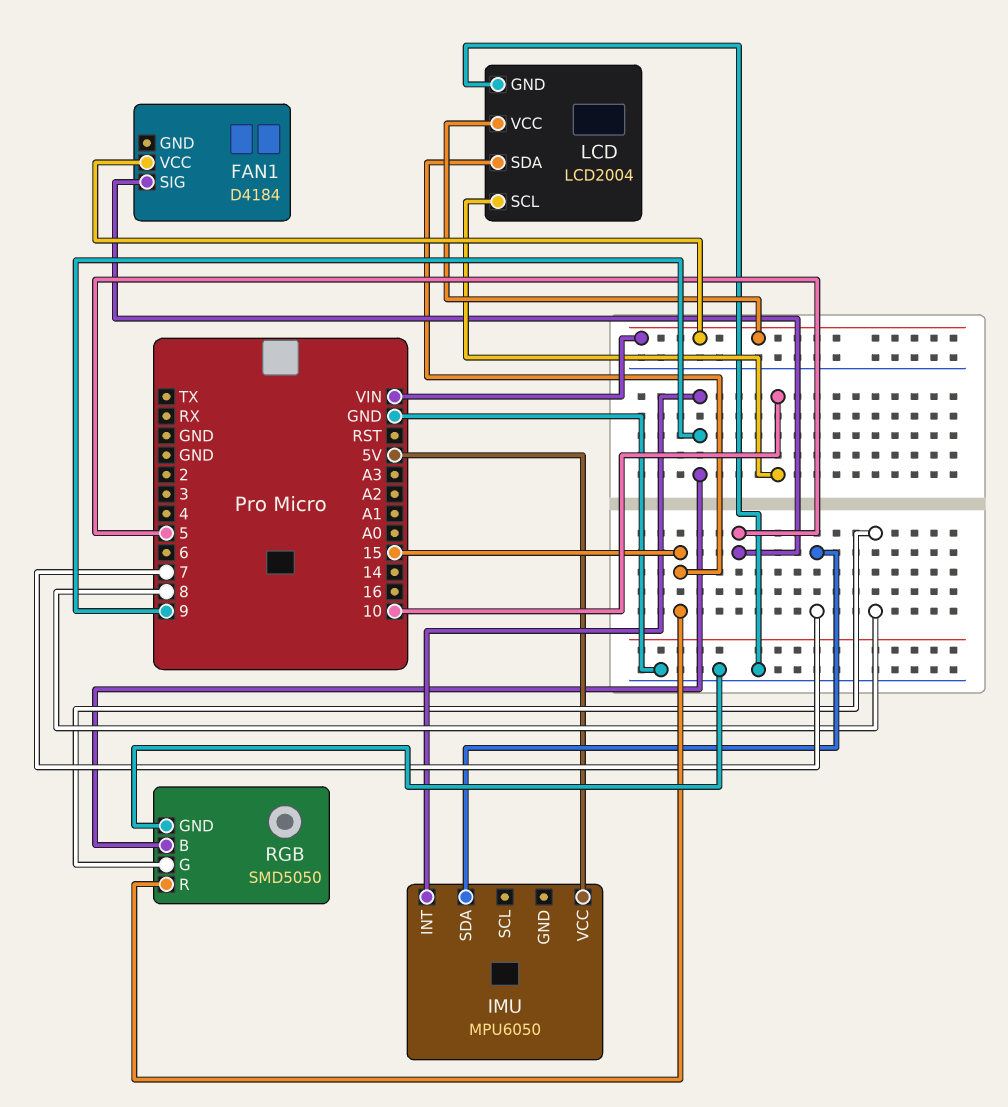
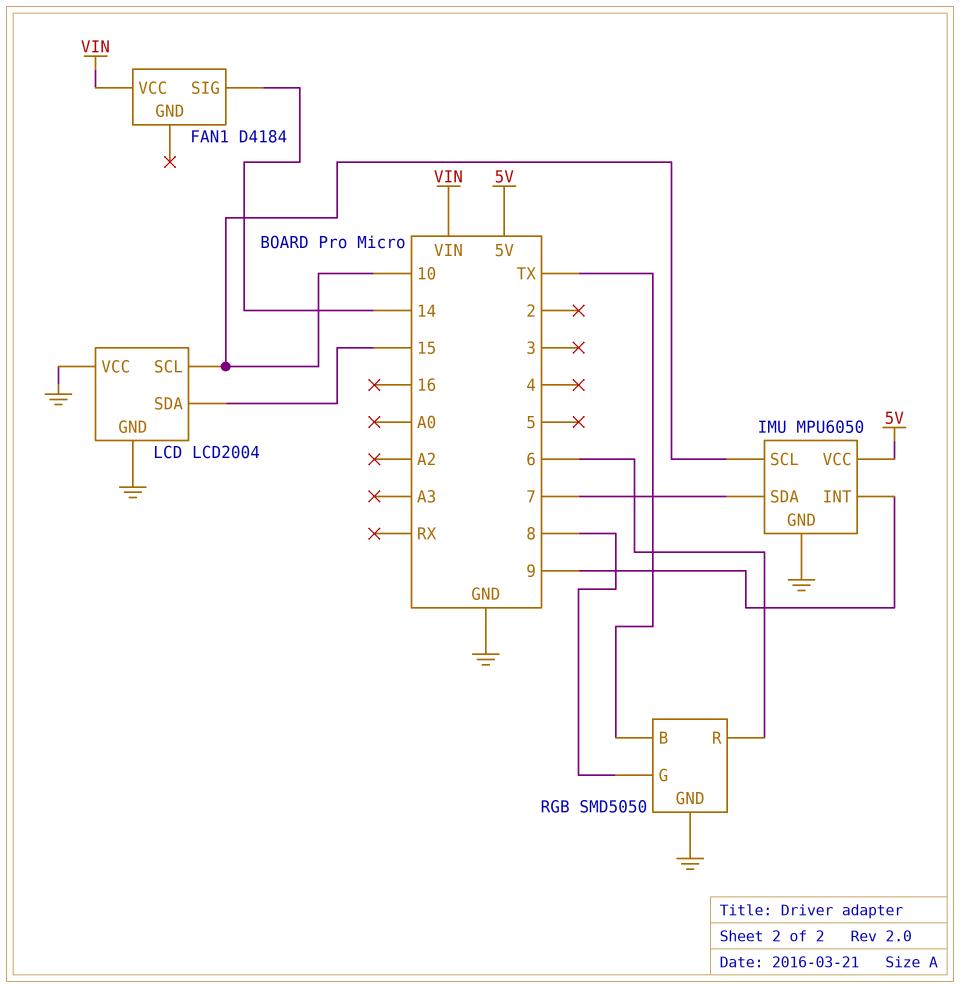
FAN1 pin SIG: 5 -> 14
IMU pin GND: none -> GND
IMU pin SCL: none -> 10
LCD pin VCC: VIN -> GND
RGB pin B: 9 -> TX
RGB pin R: 15 -> 6

